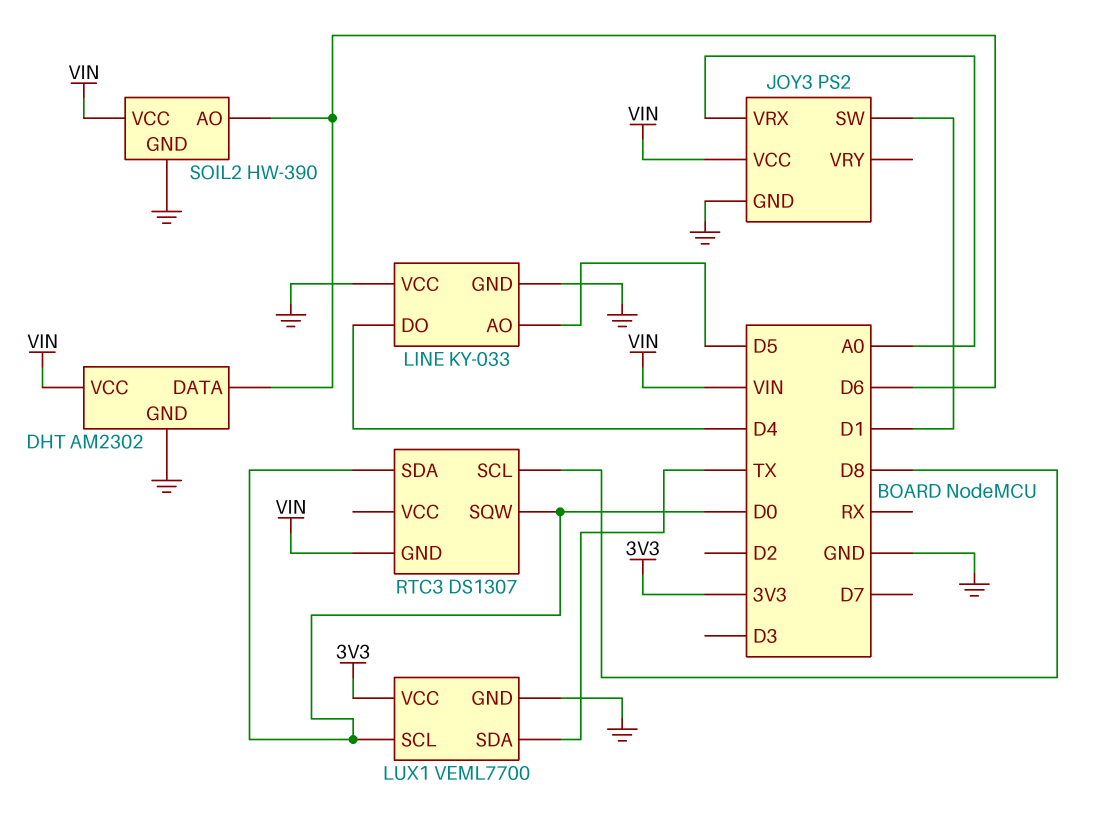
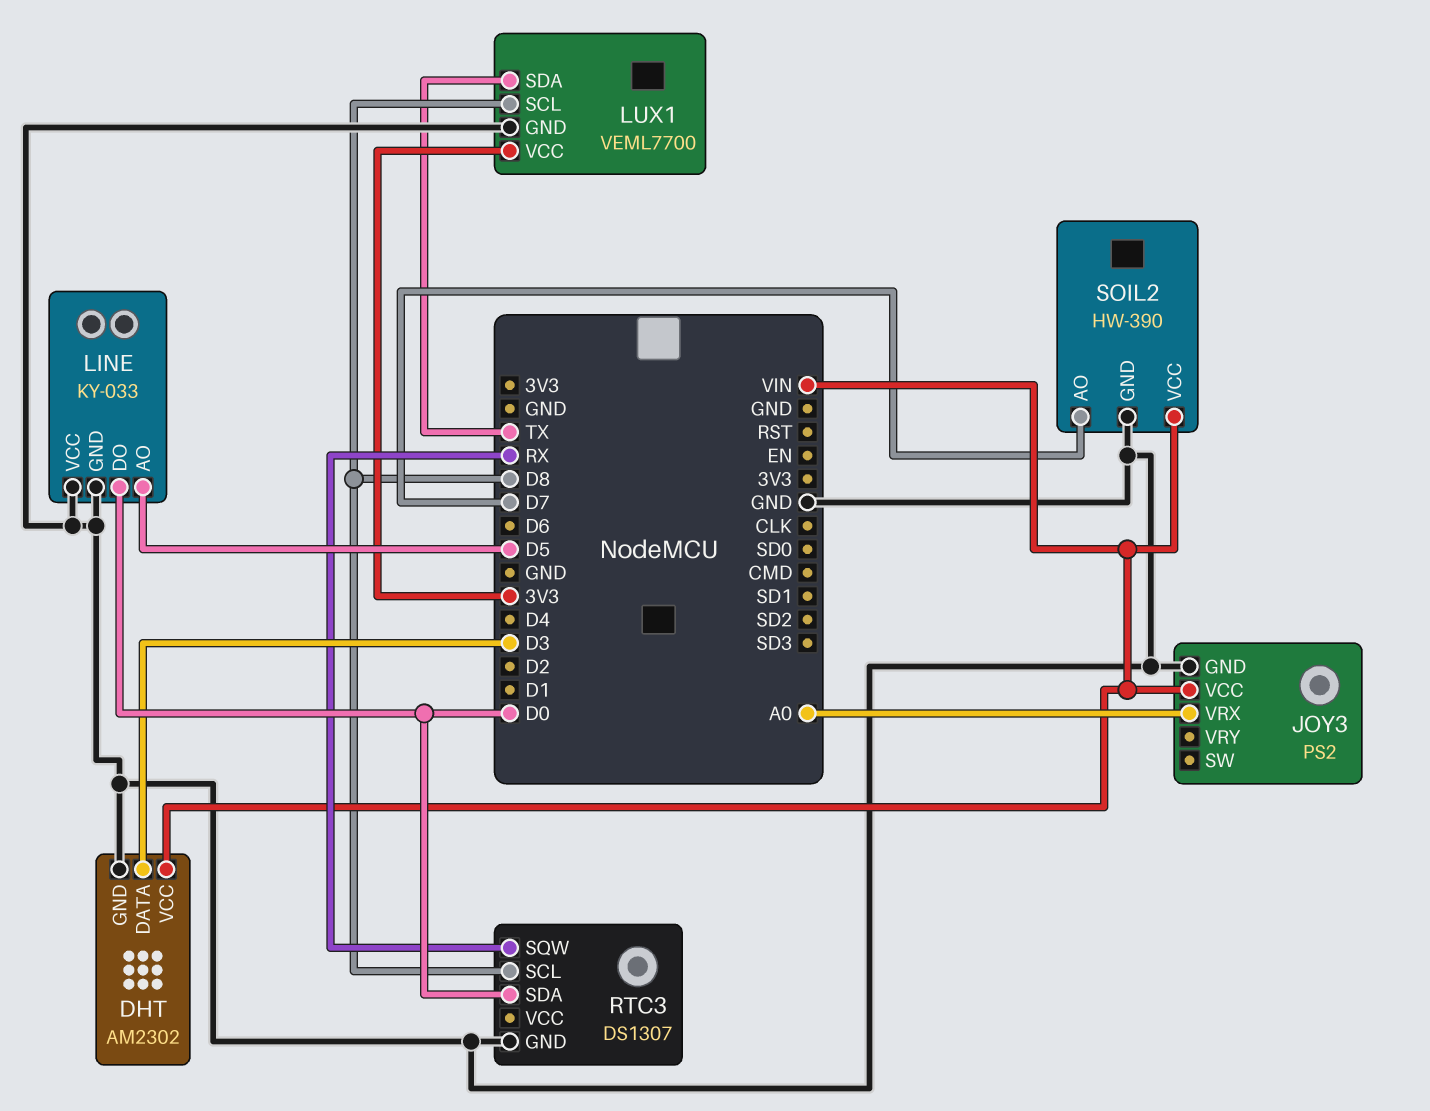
DHT pin DATA: D6 -> D3
JOY3 pin SW: D1 -> none
LINE pin DO: D4 -> D0
LUX1 pin SCL: D0 -> D8
RTC3 pin GND: VIN -> GND
RTC3 pin SQW: D0 -> RX
SOIL2 pin AO: D6 -> D7

